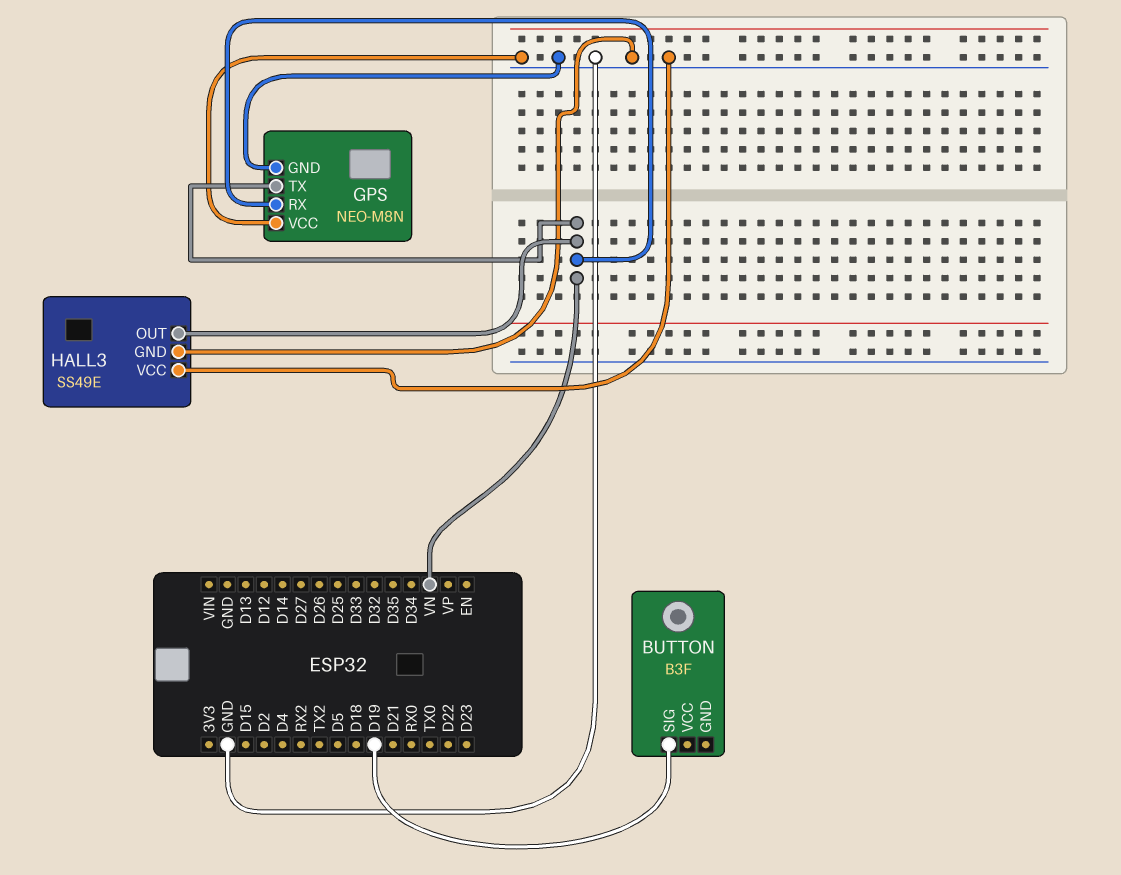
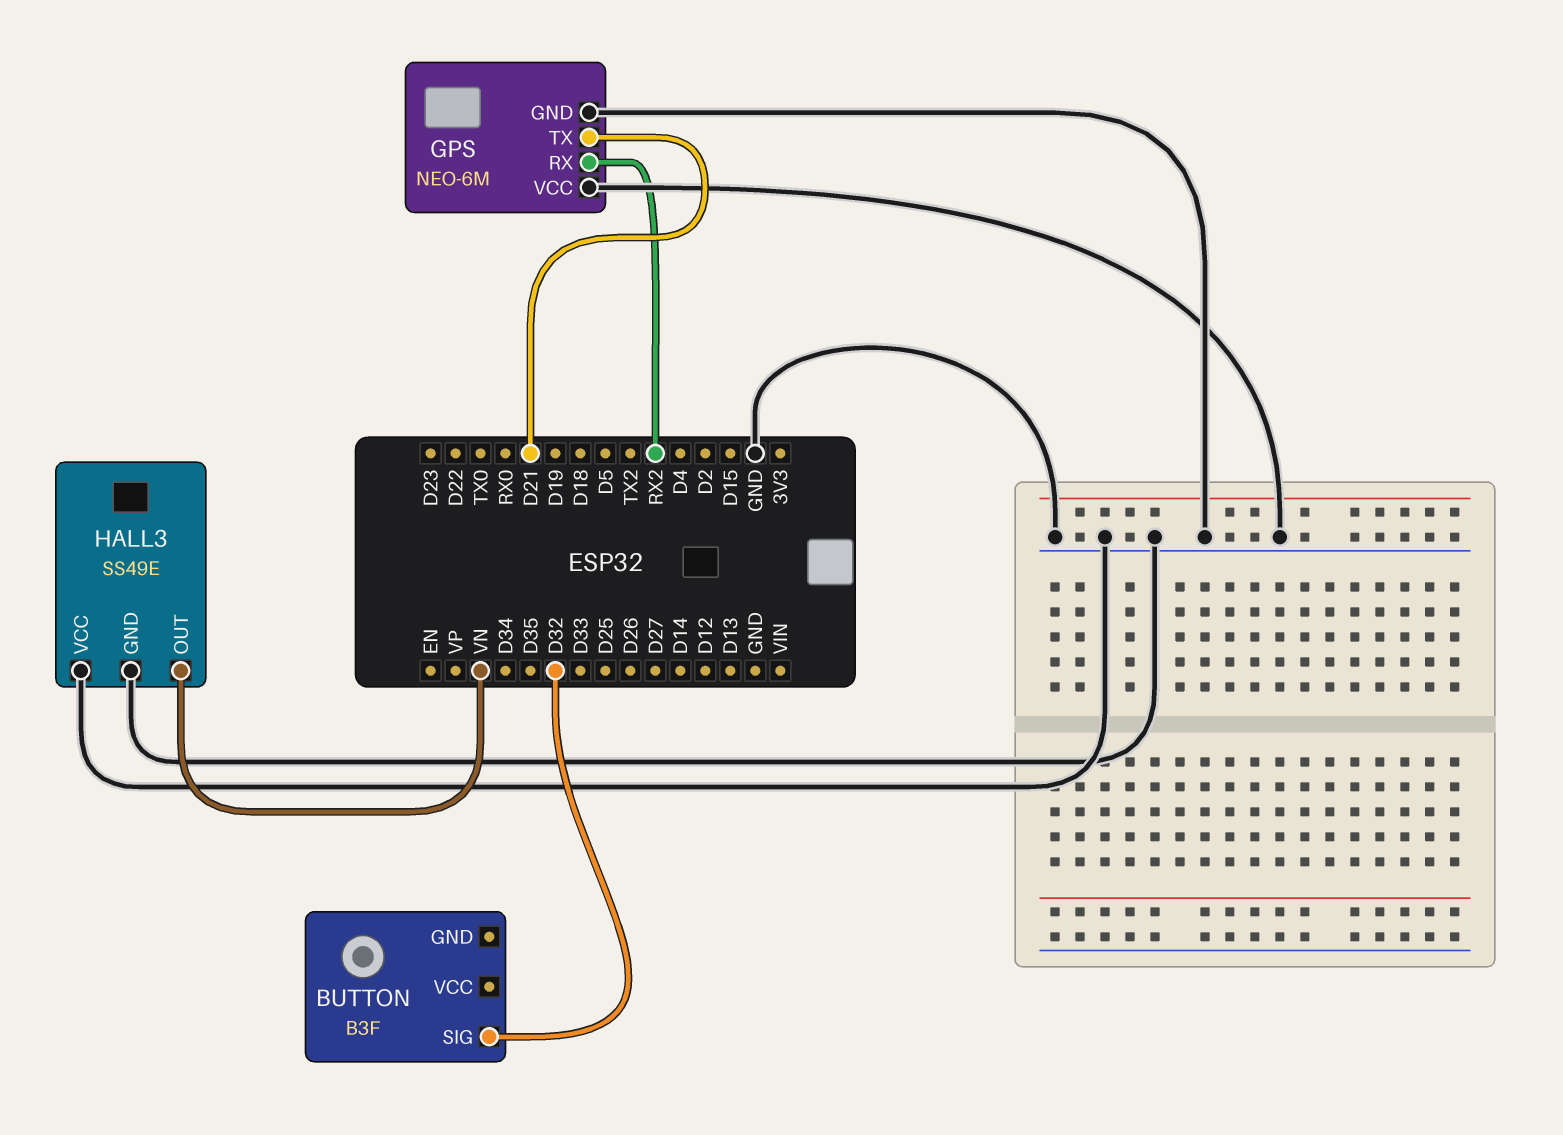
BUTTON pin SIG: D19 -> D32
GPS: NEO-M8N -> NEO-6M
GPS pin RX: VN -> RX2
GPS pin TX: VN -> D21

